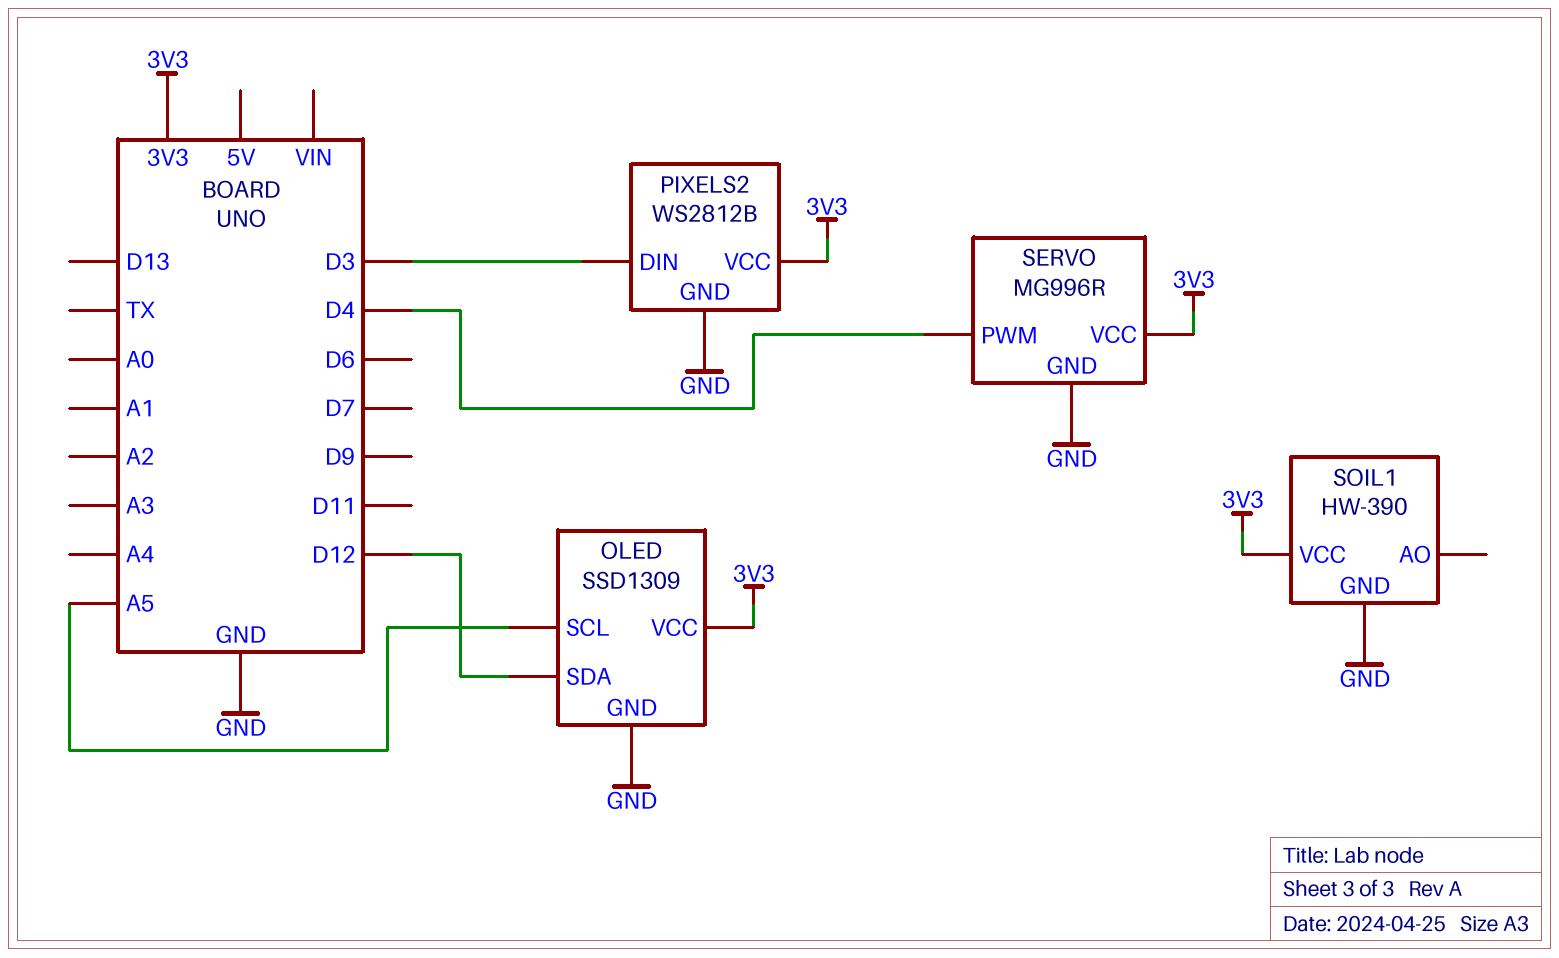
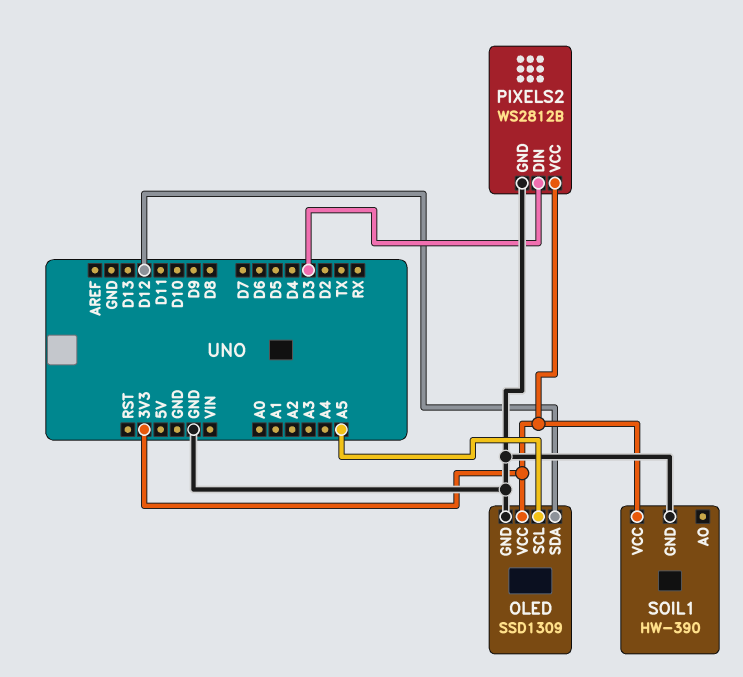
SERVO: MG996R -> none
SERVO pin GND: GND -> none
SERVO pin PWM: D4 -> none
SERVO pin VCC: 3V3 -> none

